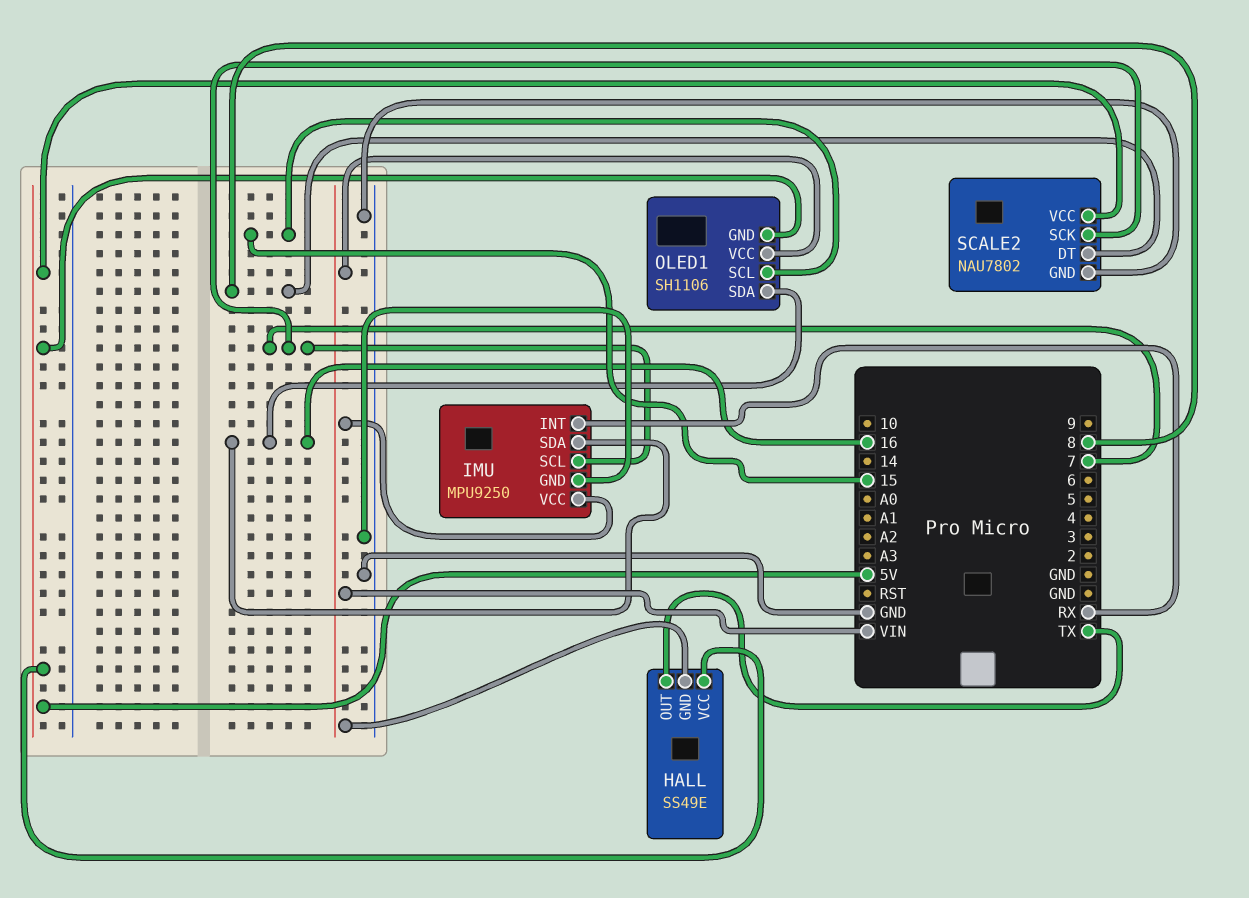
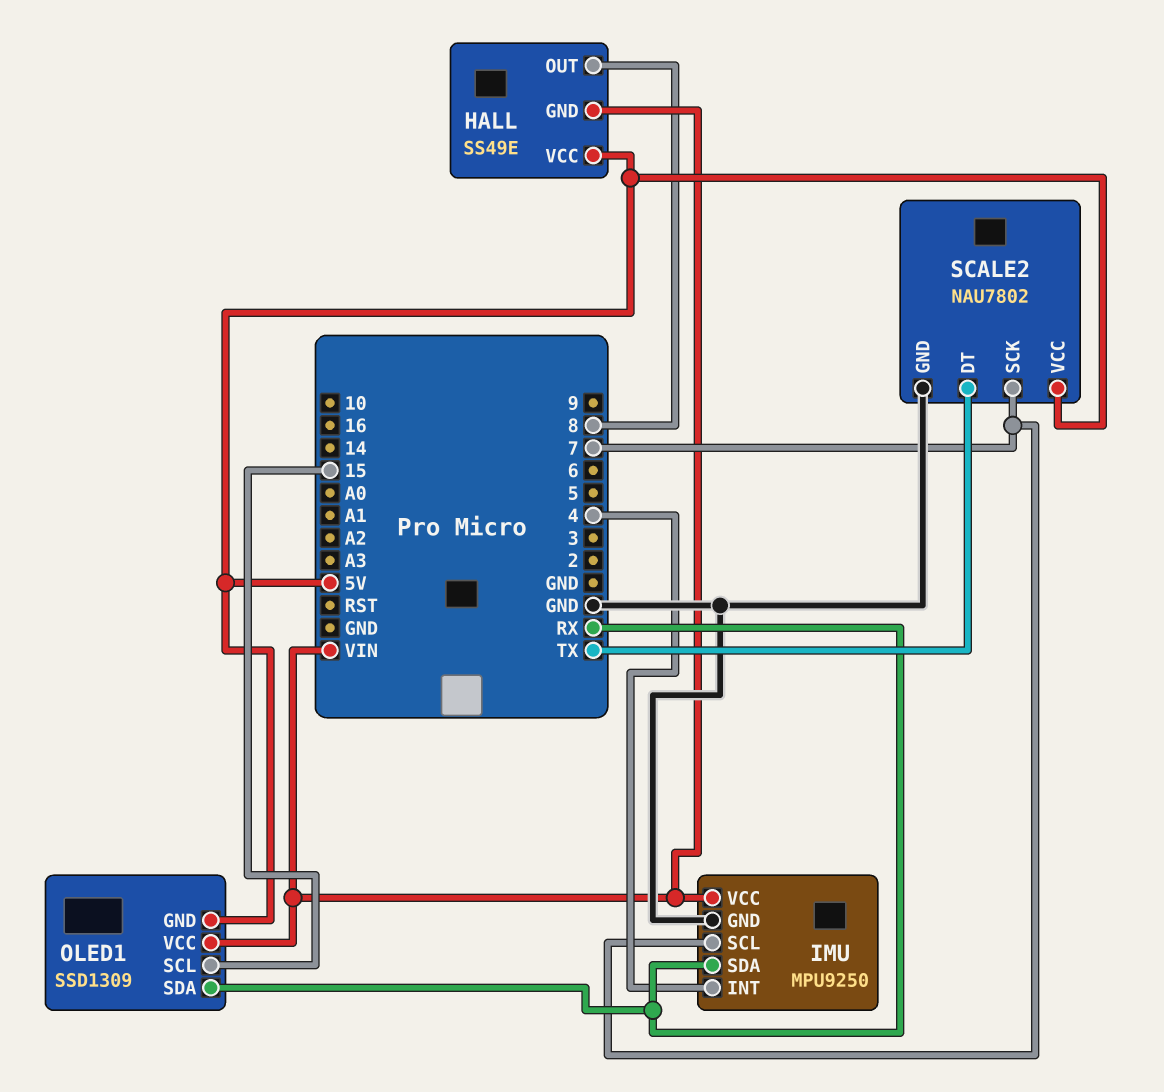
HALL pin OUT: TX -> 8
IMU pin INT: RX -> 4
IMU pin SDA: 16 -> RX
OLED1: SH1106 -> SSD1309
OLED1 pin SDA: 16 -> RX
SCALE2 pin DT: 8 -> TX

